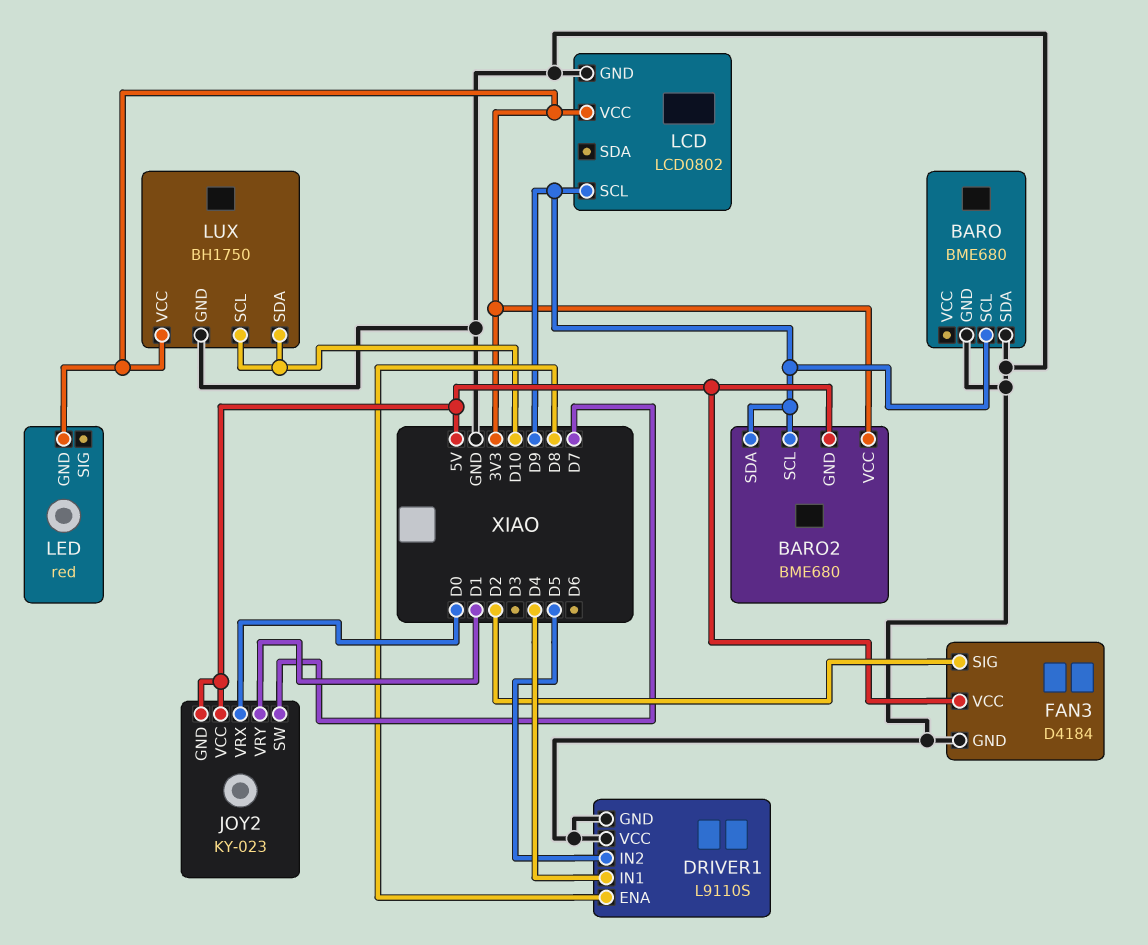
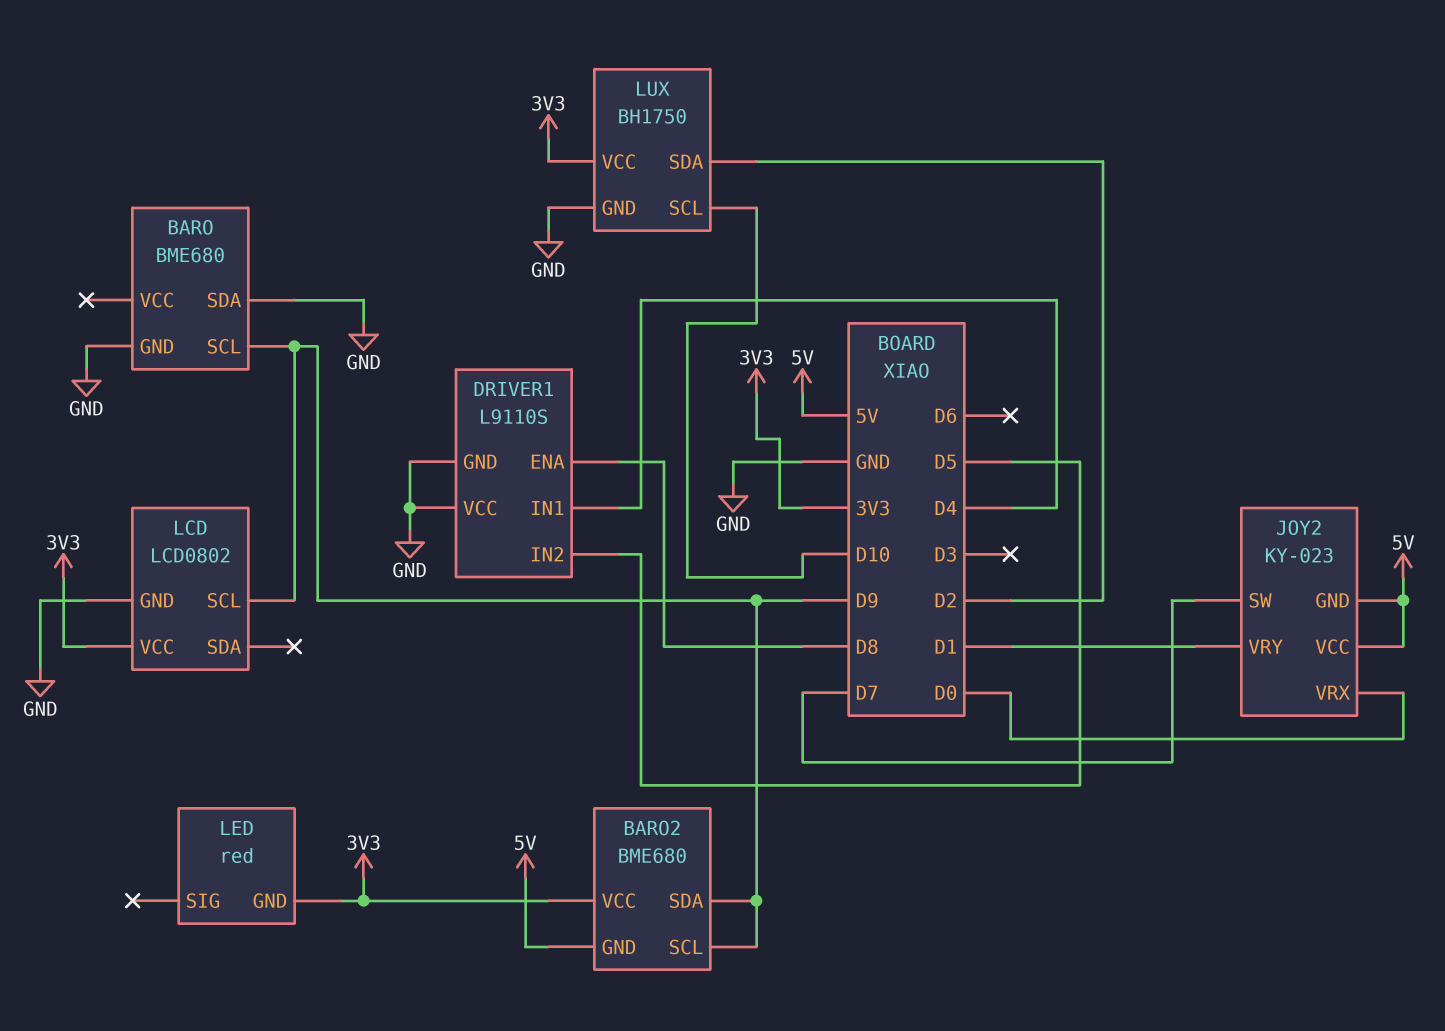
FAN3: D4184 -> none
FAN3 pin GND: GND -> none
FAN3 pin SIG: D2 -> none
FAN3 pin VCC: 5V -> none
LUX pin SDA: D10 -> D2

